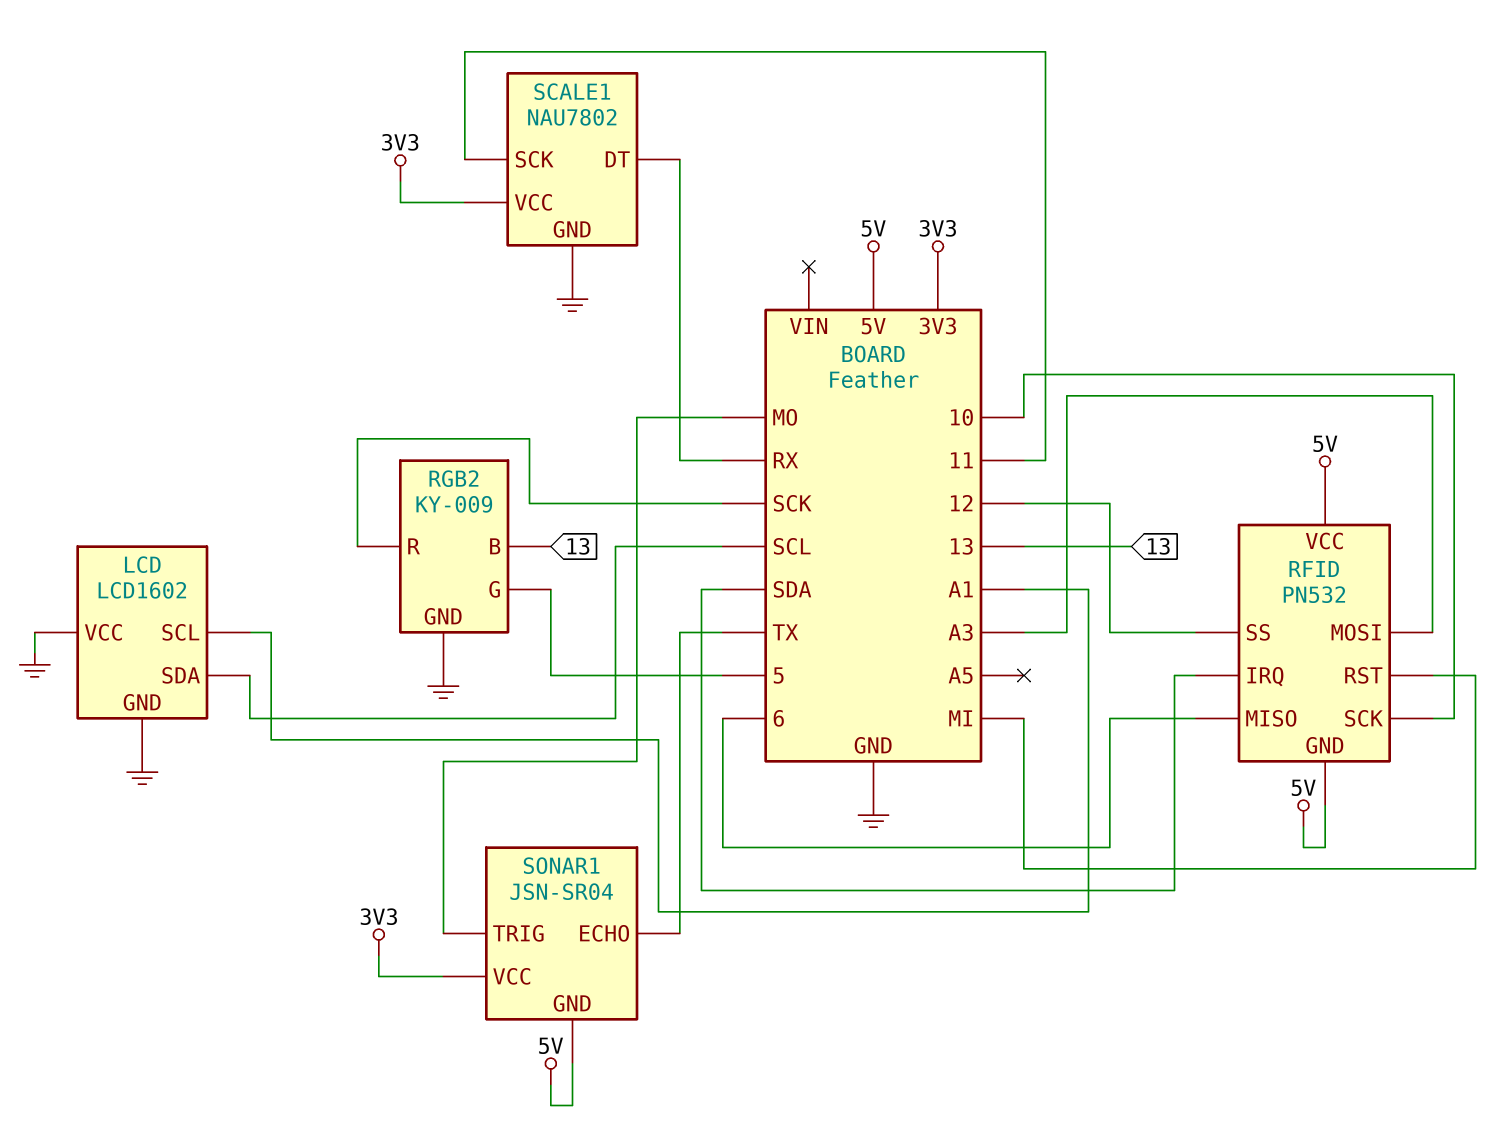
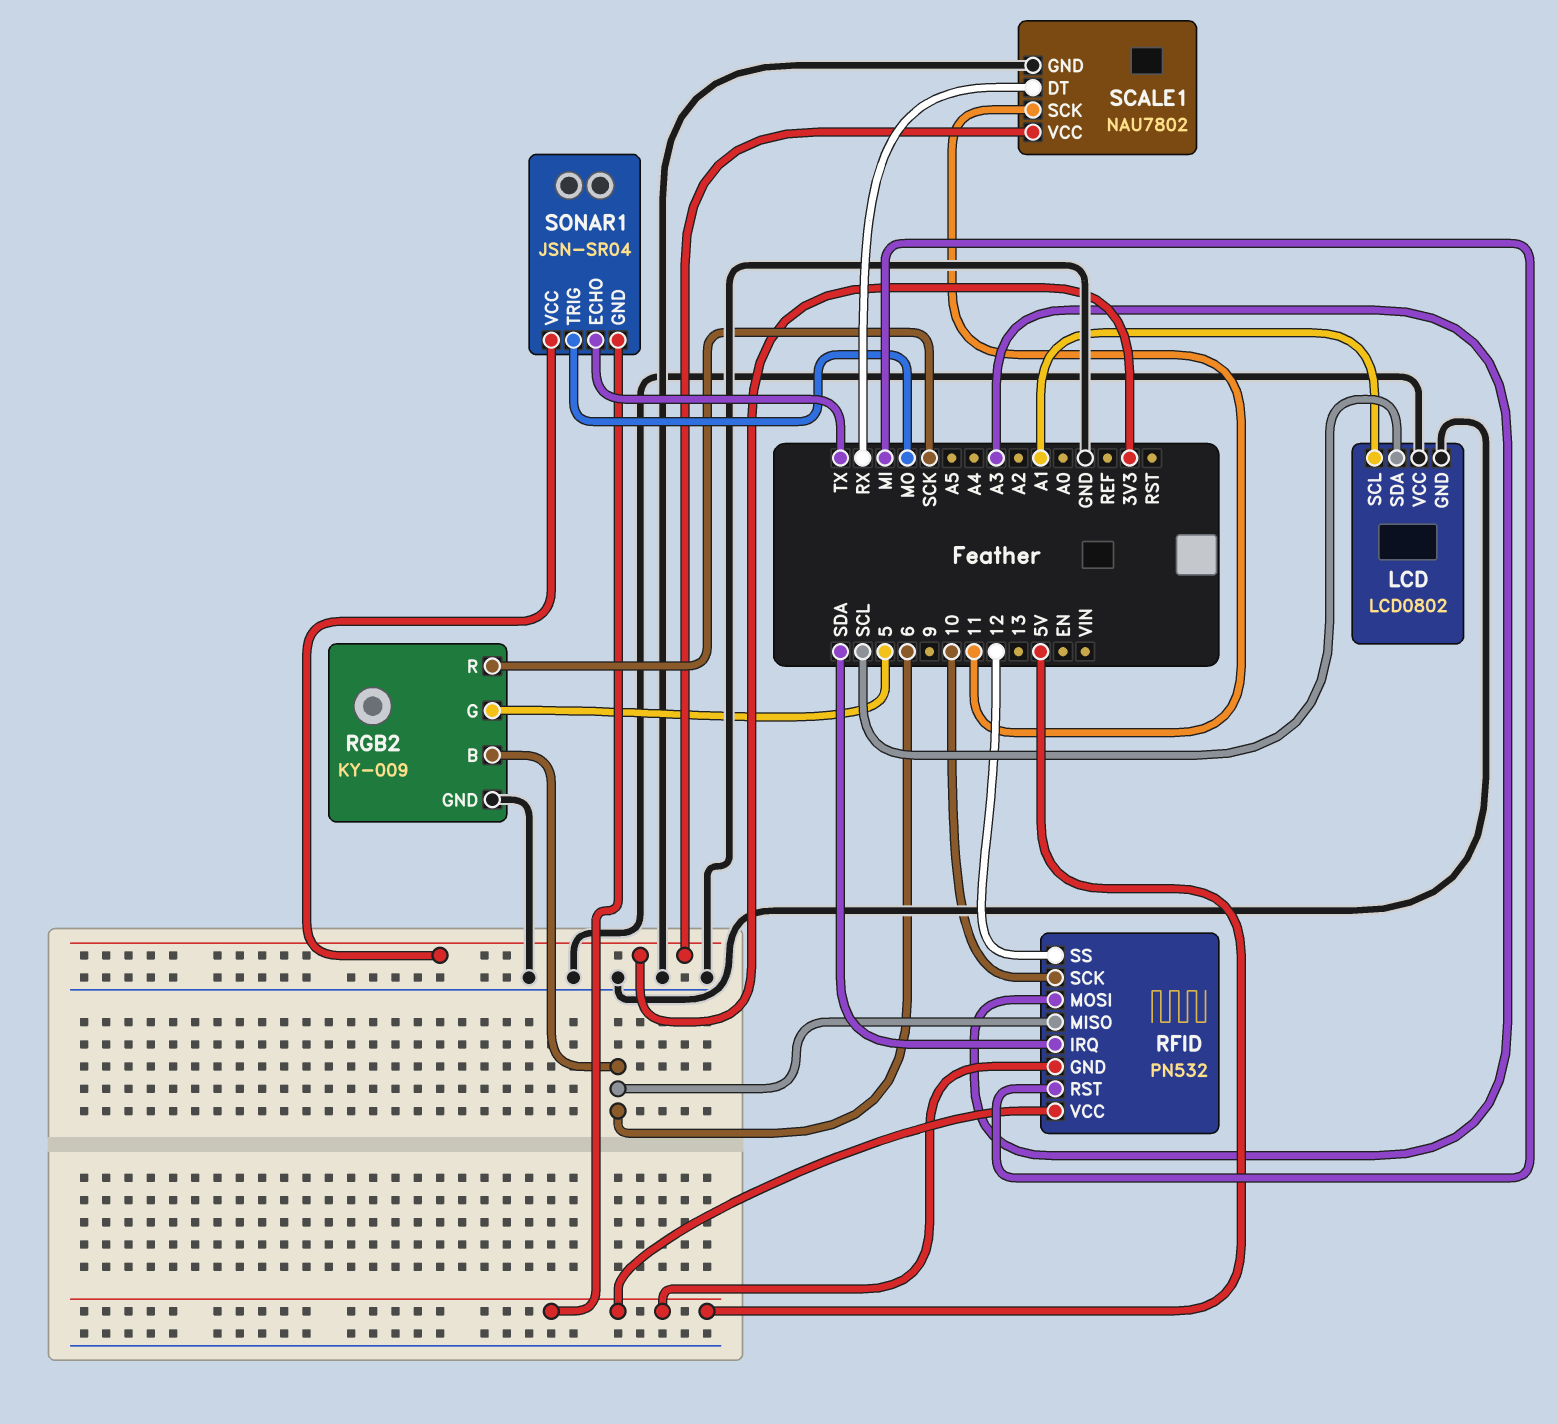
LCD: LCD1602 -> LCD0802
RGB2 pin B: 13 -> 6

